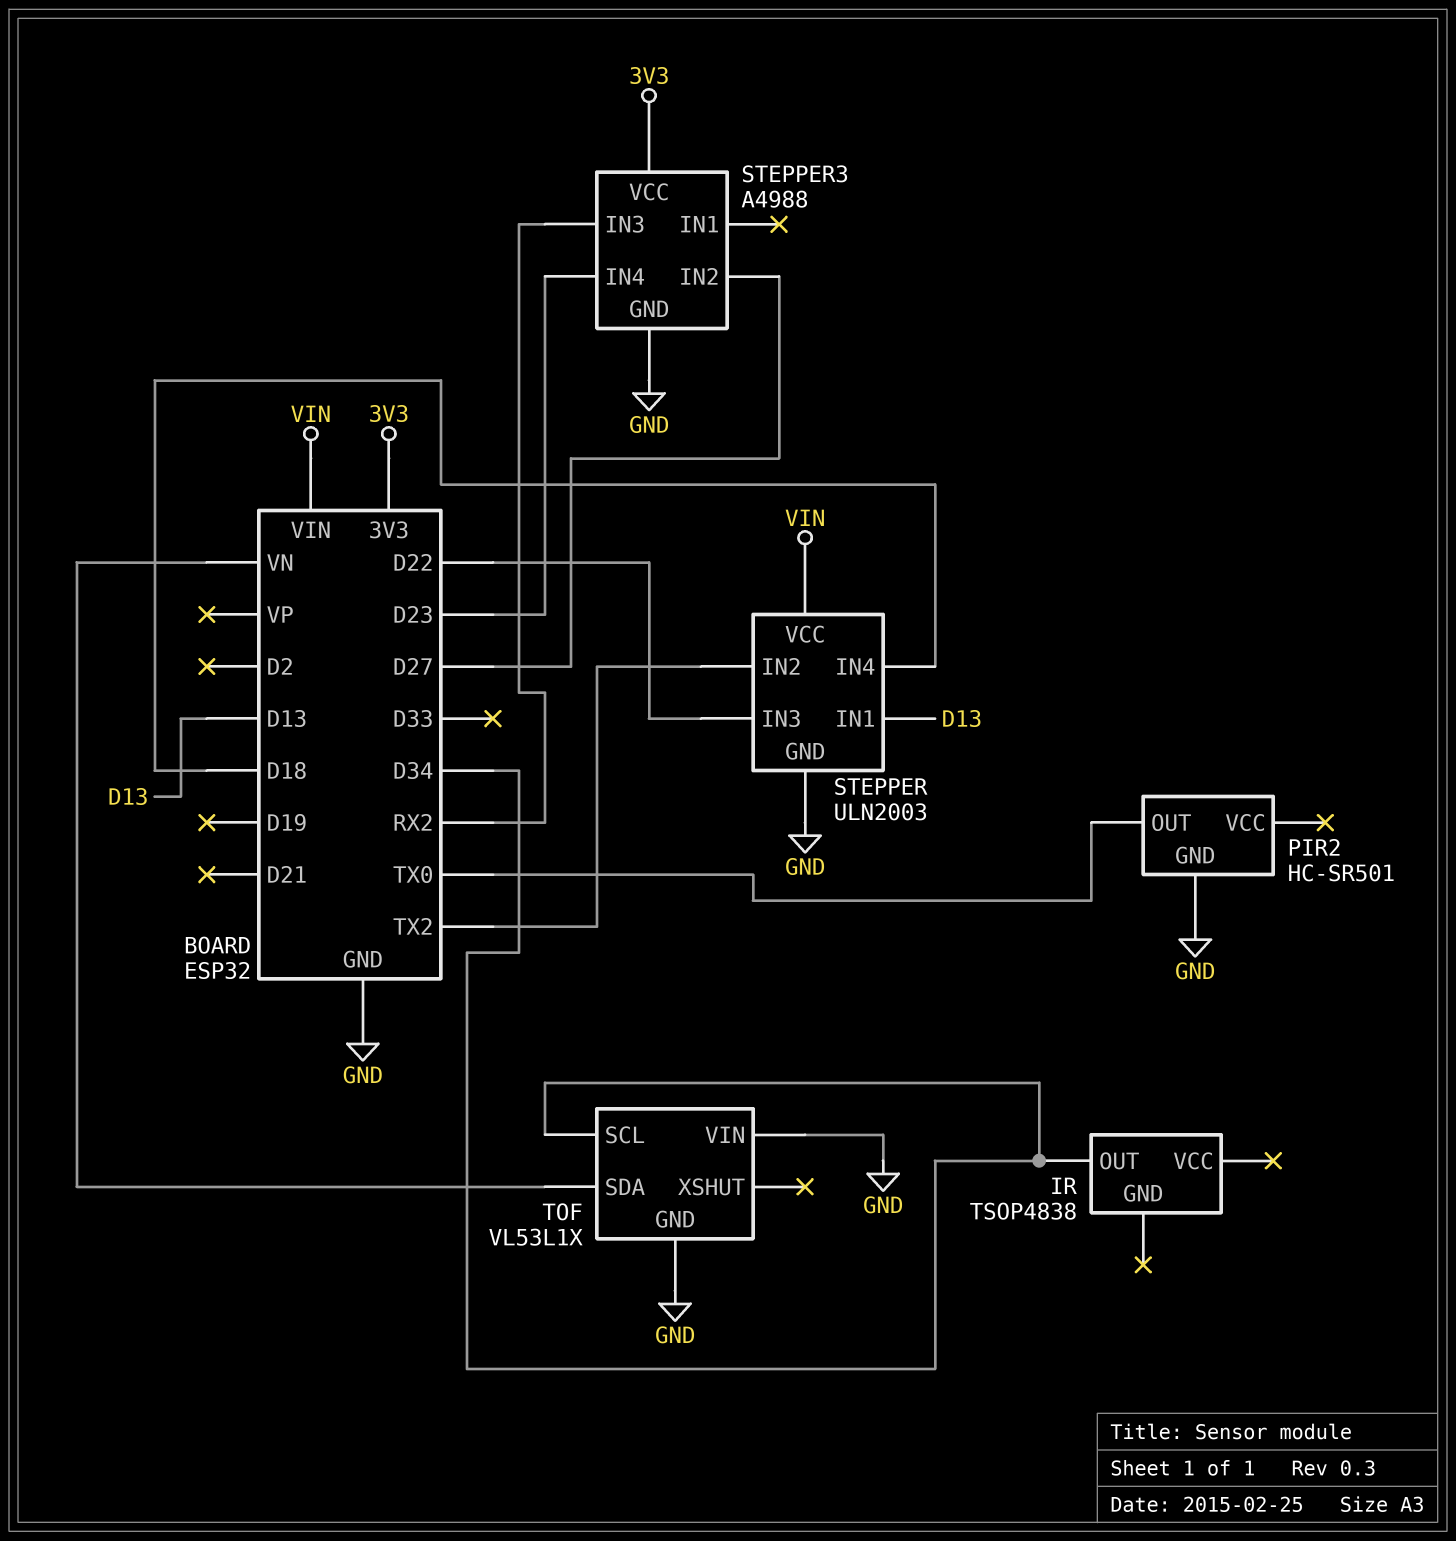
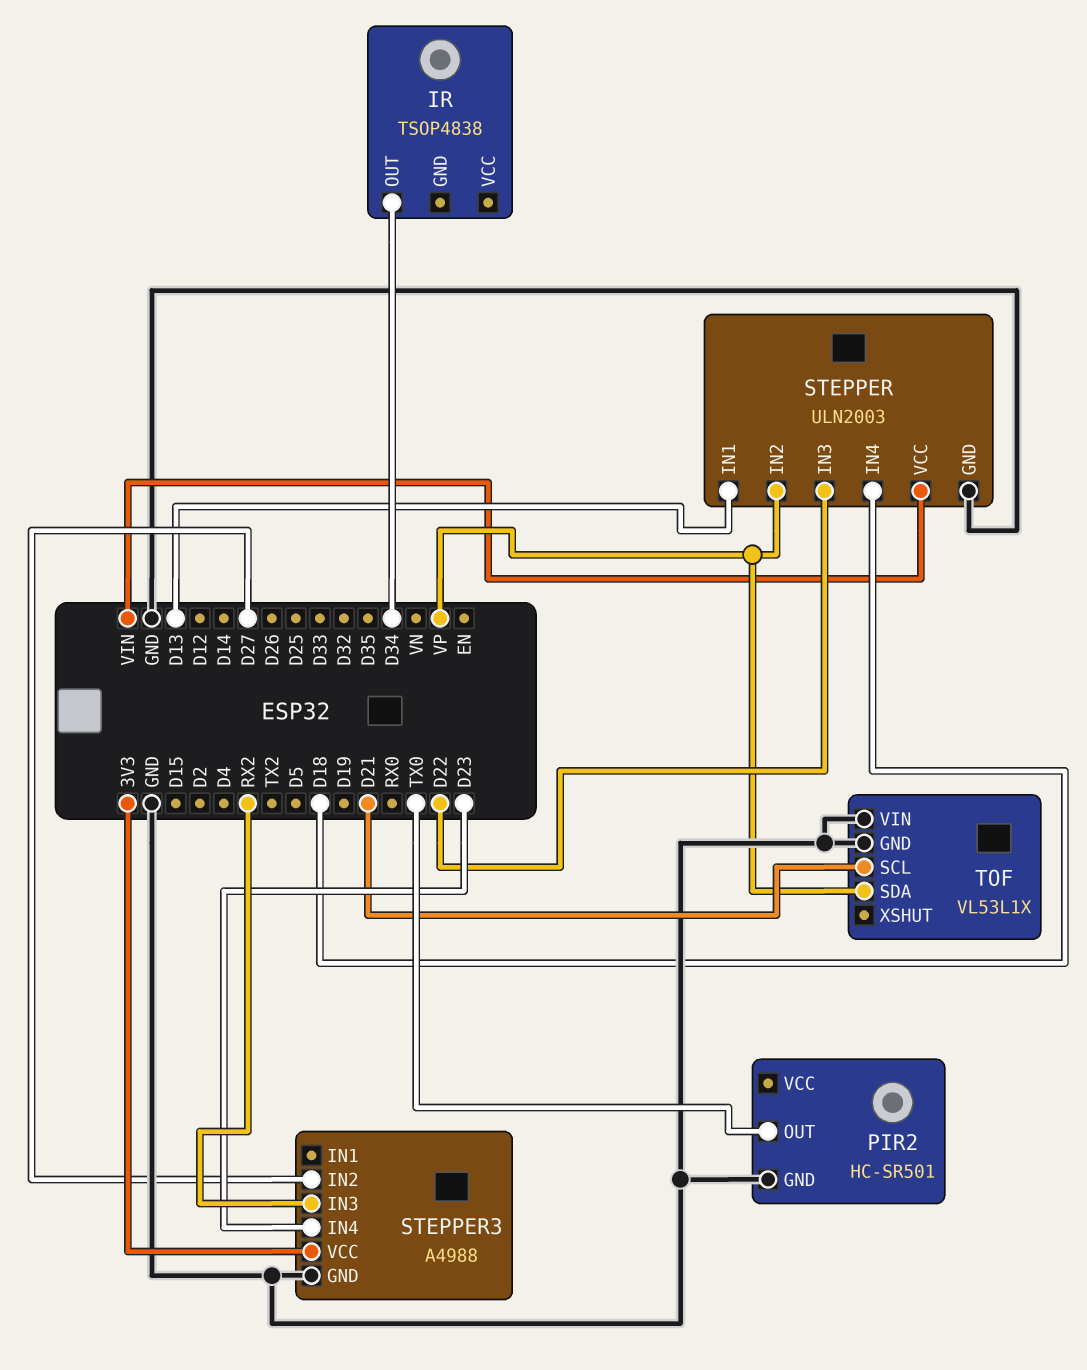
STEPPER pin IN2: TX2 -> VP
TOF pin SCL: D34 -> D21
TOF pin SDA: VN -> VP

